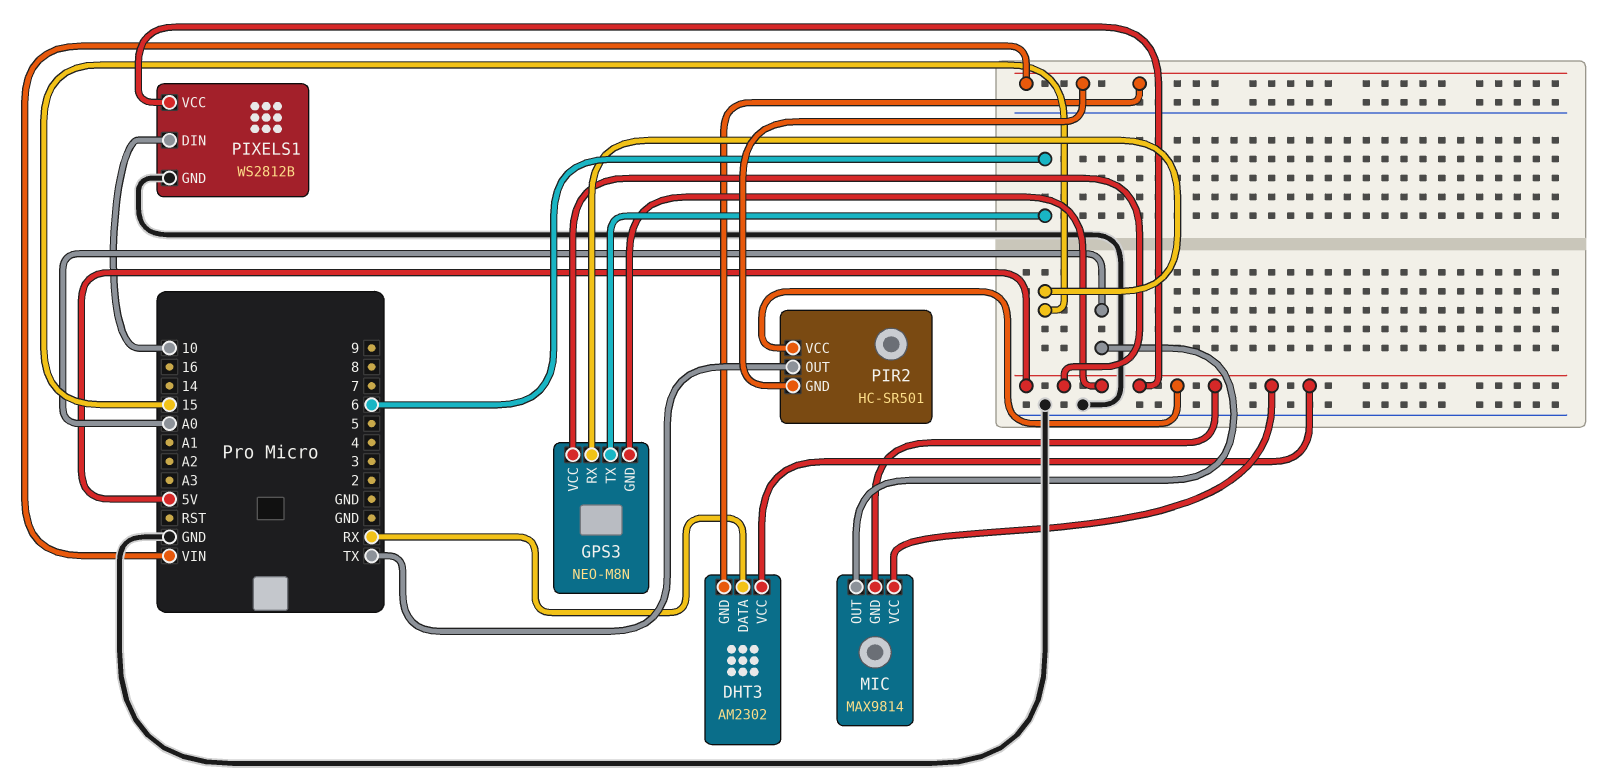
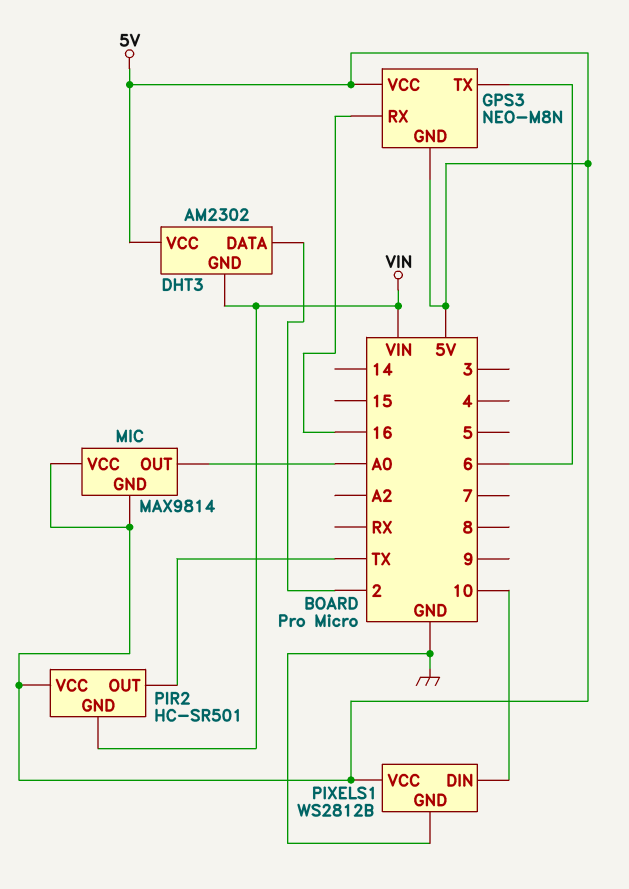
DHT3 pin DATA: RX -> 2
GPS3 pin RX: 15 -> 16

